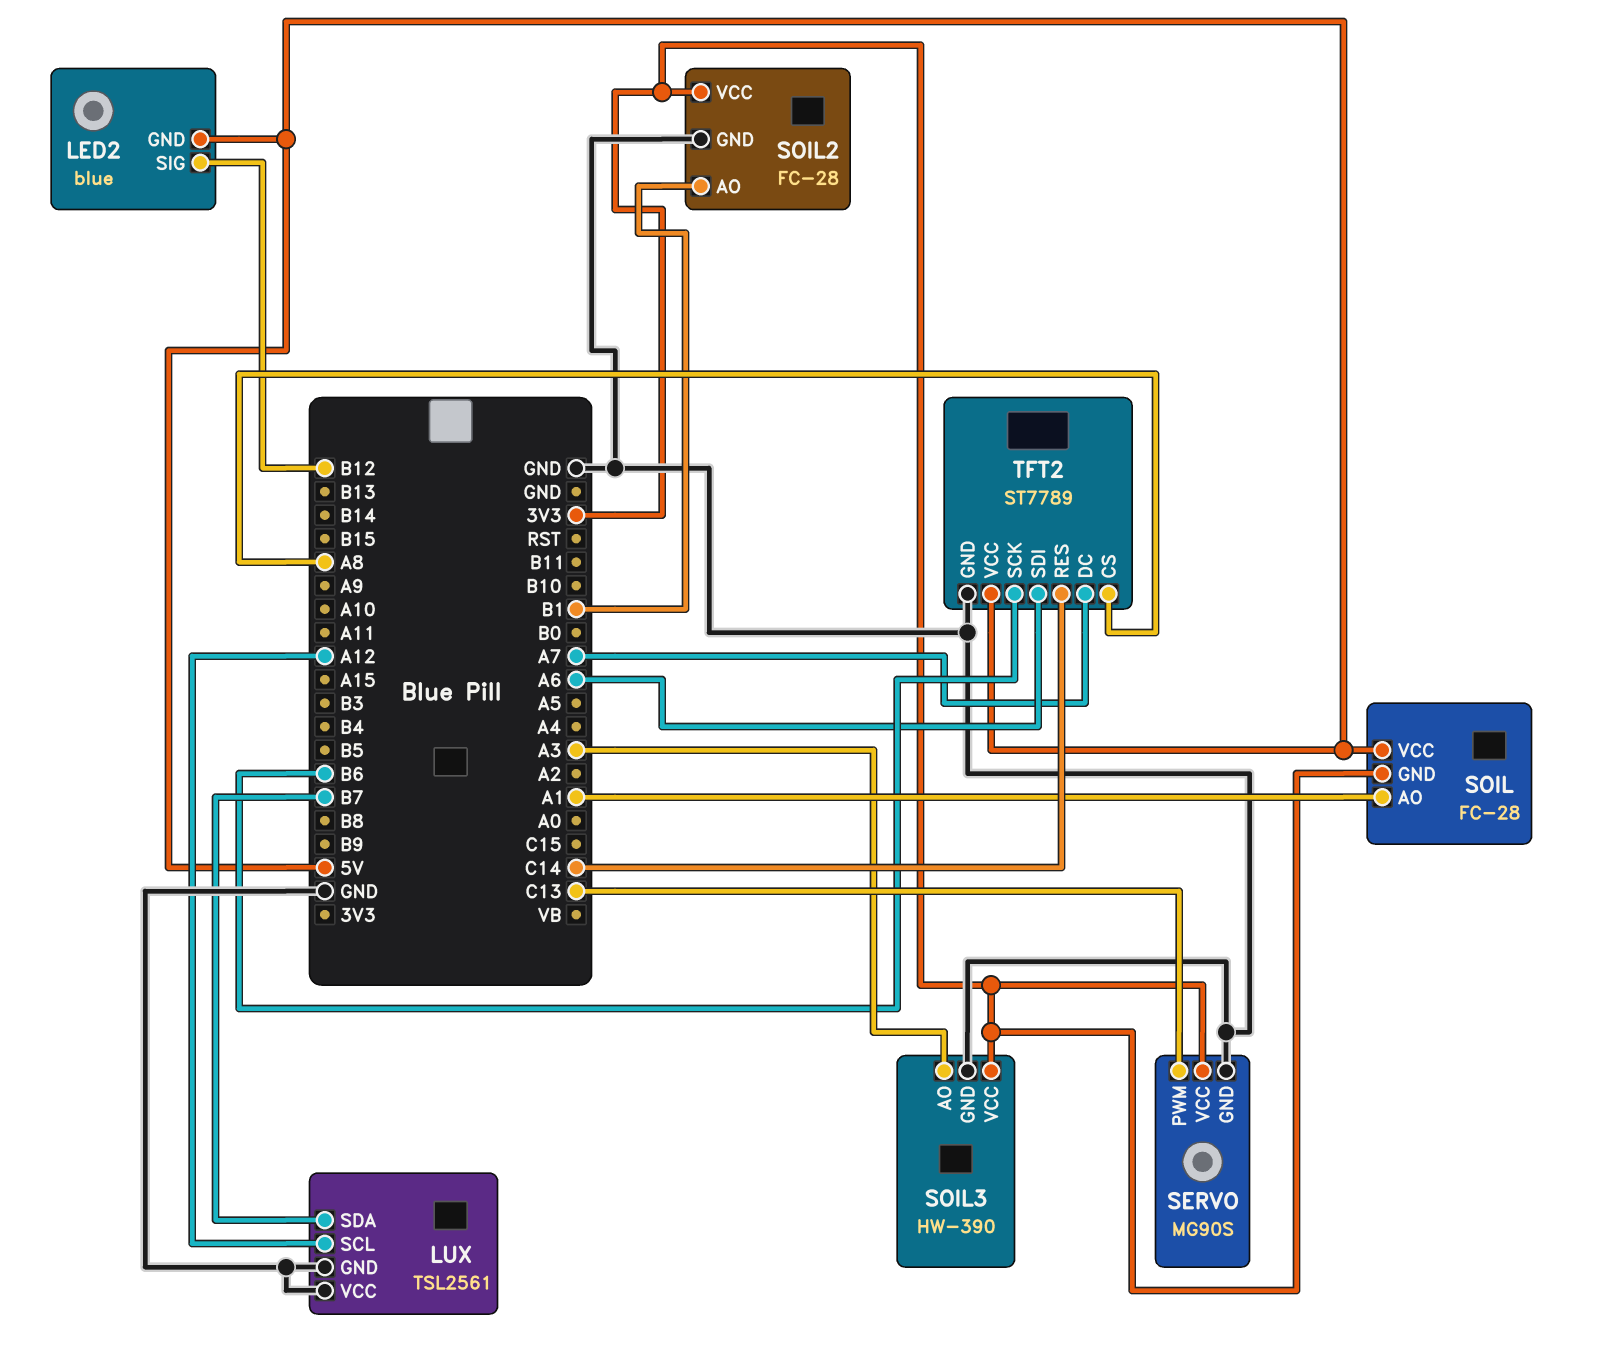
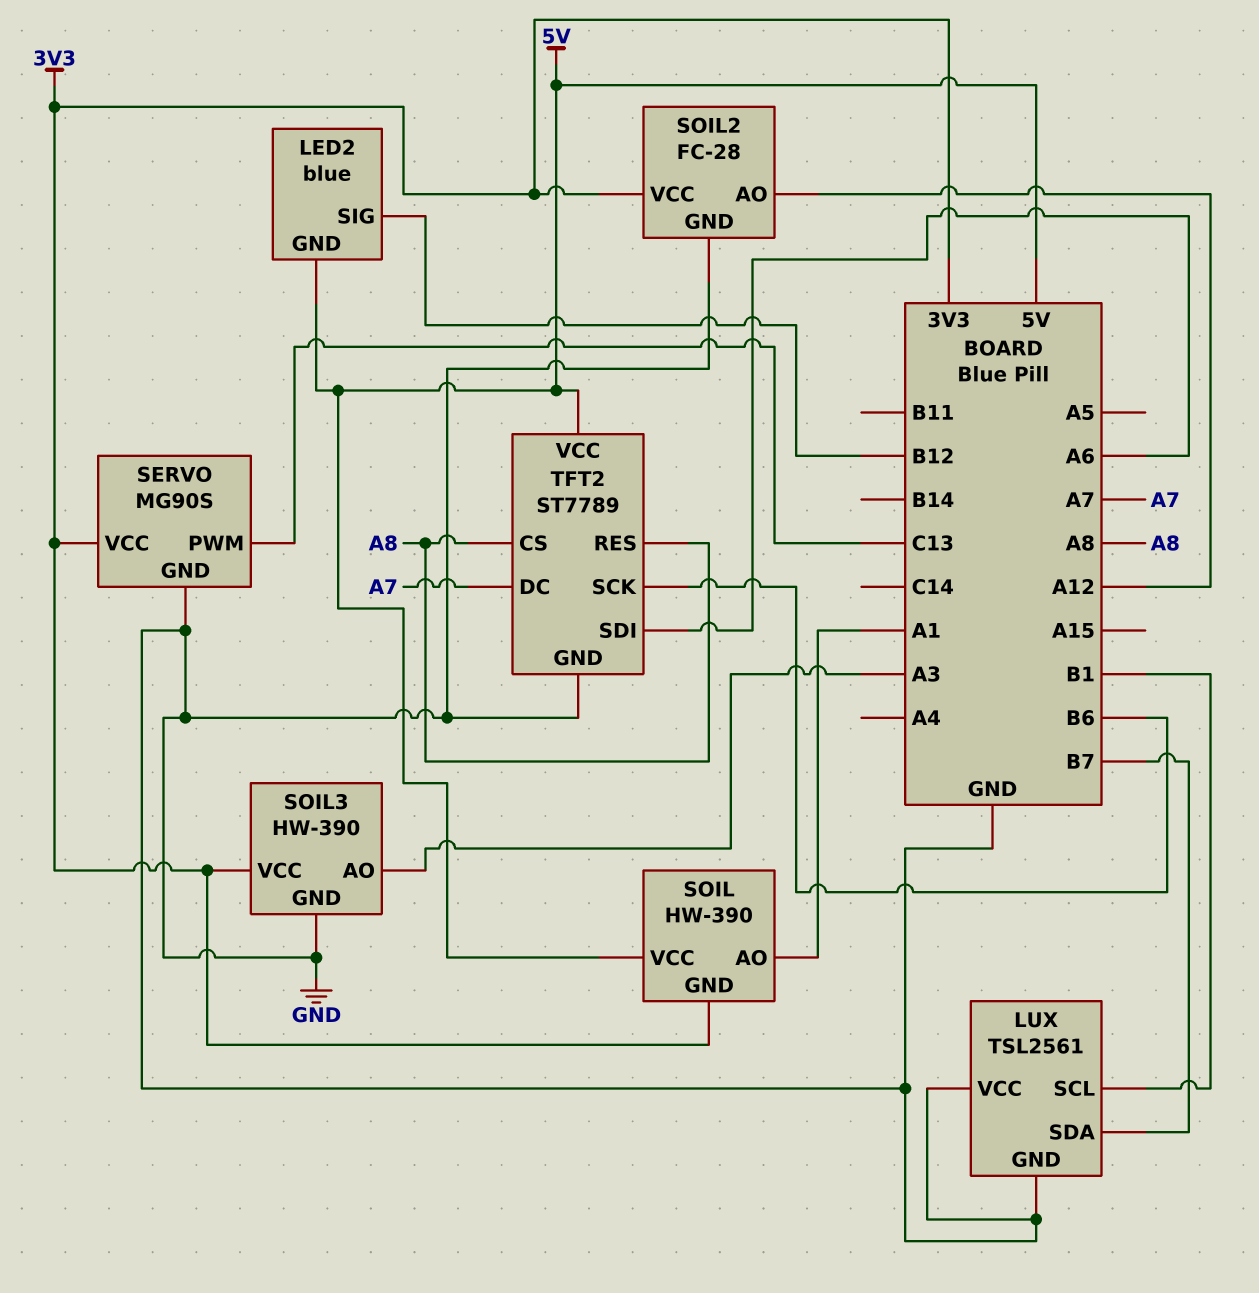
LUX pin SCL: A12 -> B1
SOIL: FC-28 -> HW-390
SOIL2 pin AO: B1 -> A12
TFT2 pin RES: C14 -> A8

